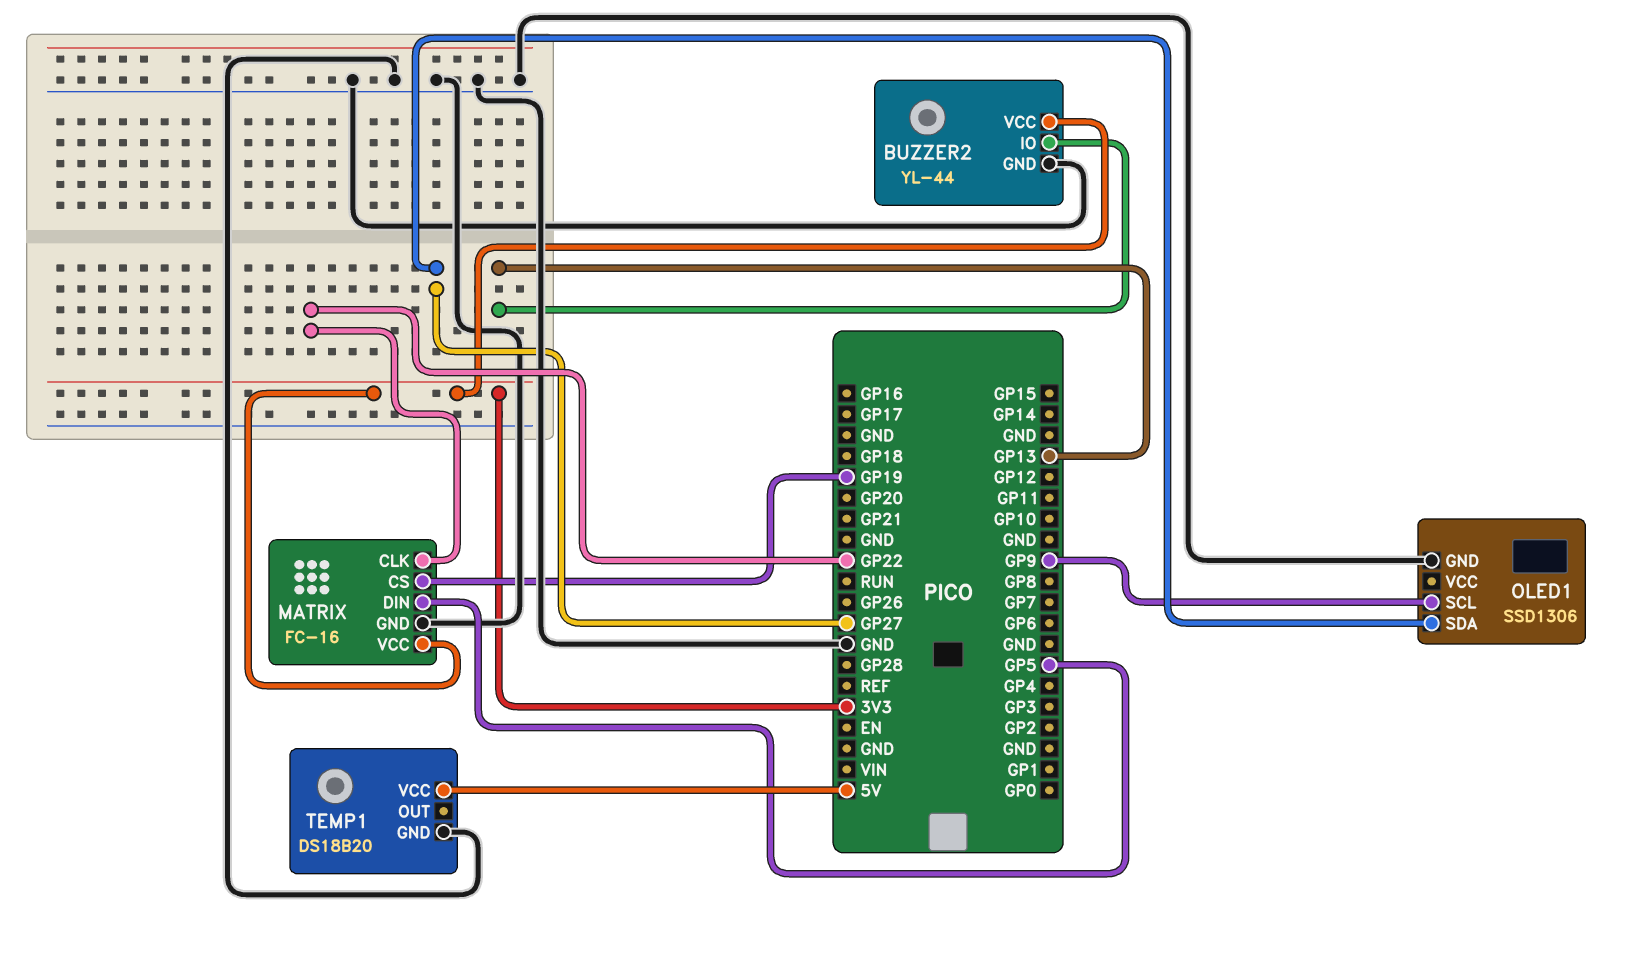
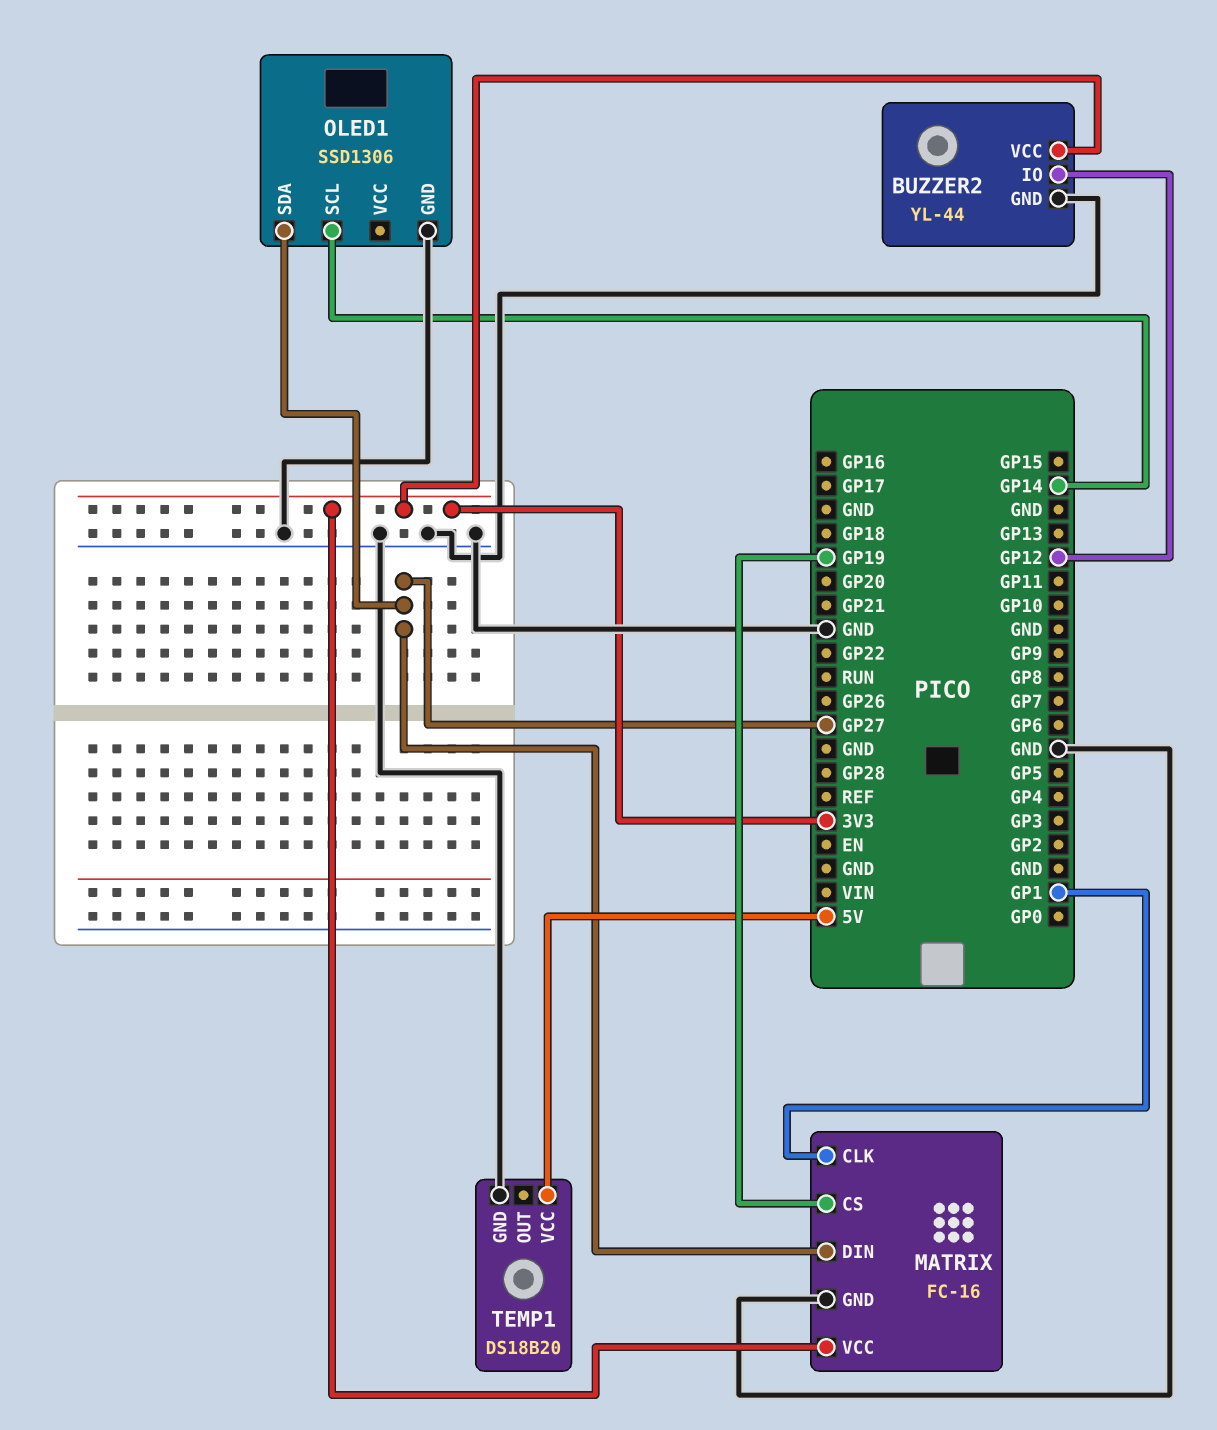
BUZZER2 pin IO: GP13 -> GP12
MATRIX pin CLK: GP22 -> GP1
MATRIX pin DIN: GP5 -> GP27
OLED1 pin SCL: GP9 -> GP14

